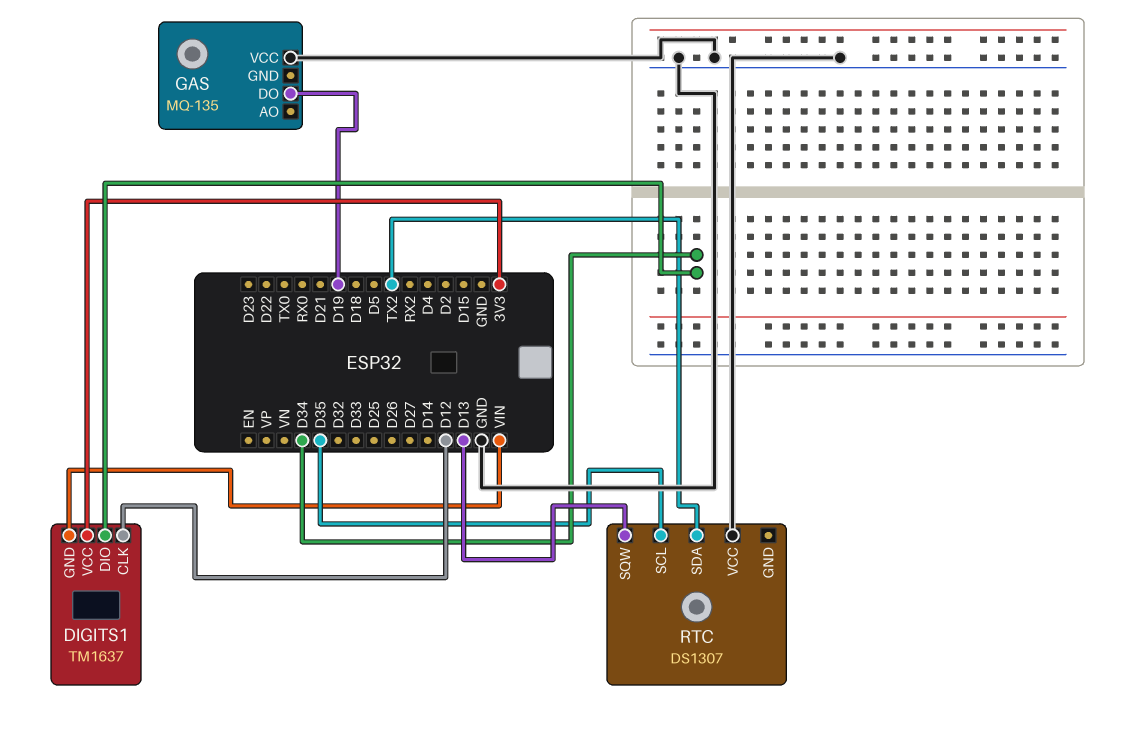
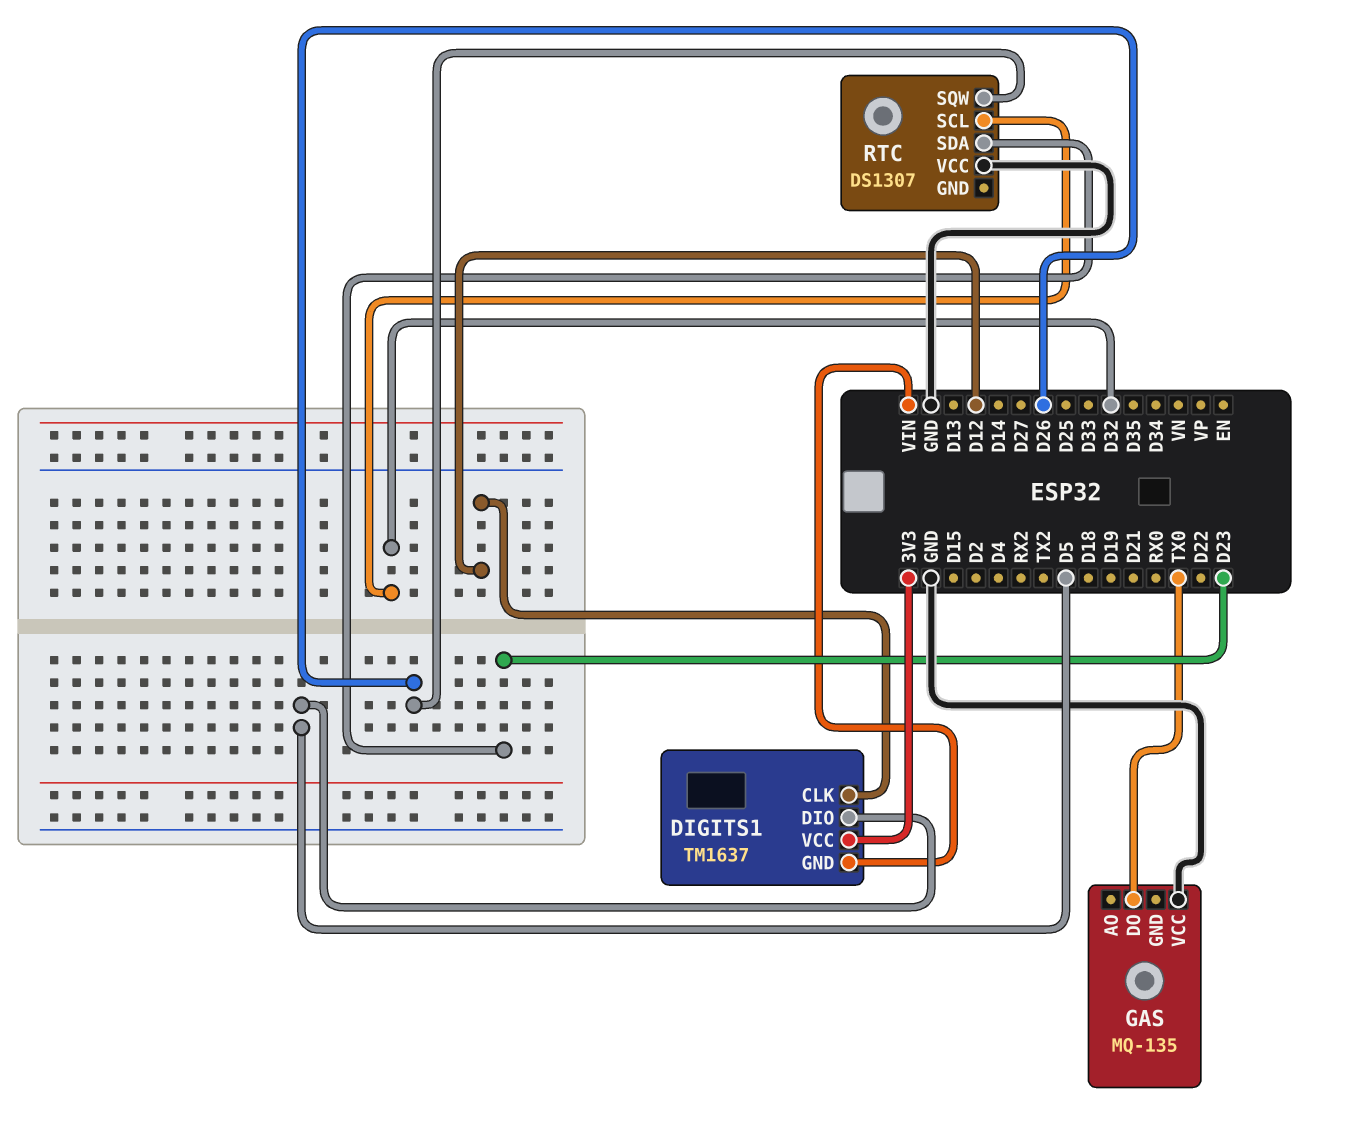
DIGITS1 pin DIO: D34 -> D5
GAS pin DO: D19 -> TX0
RTC pin SCL: D35 -> D32
RTC pin SDA: TX2 -> D23
RTC pin SQW: D13 -> D26

